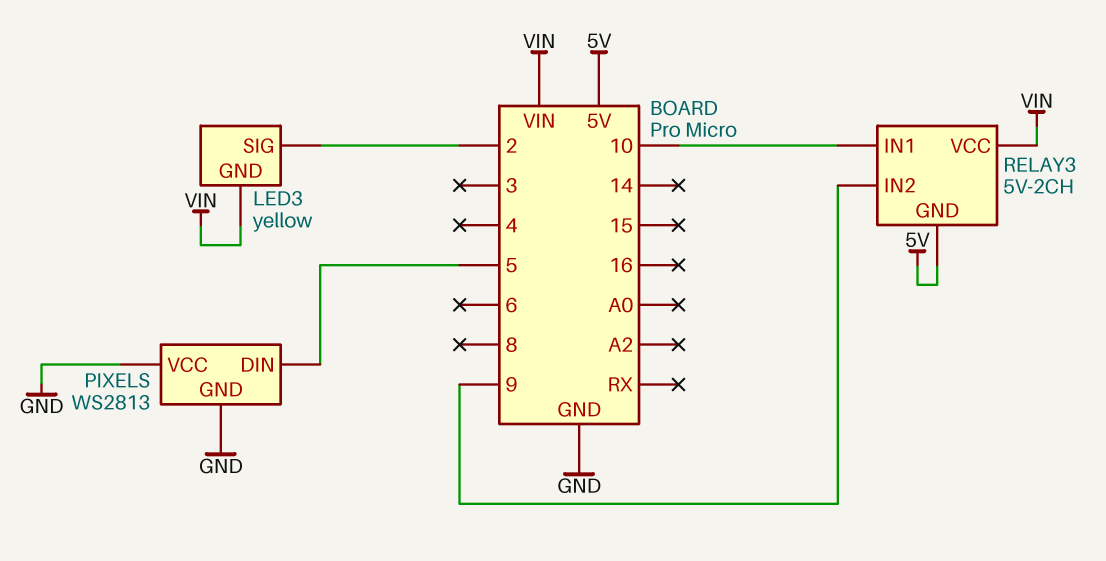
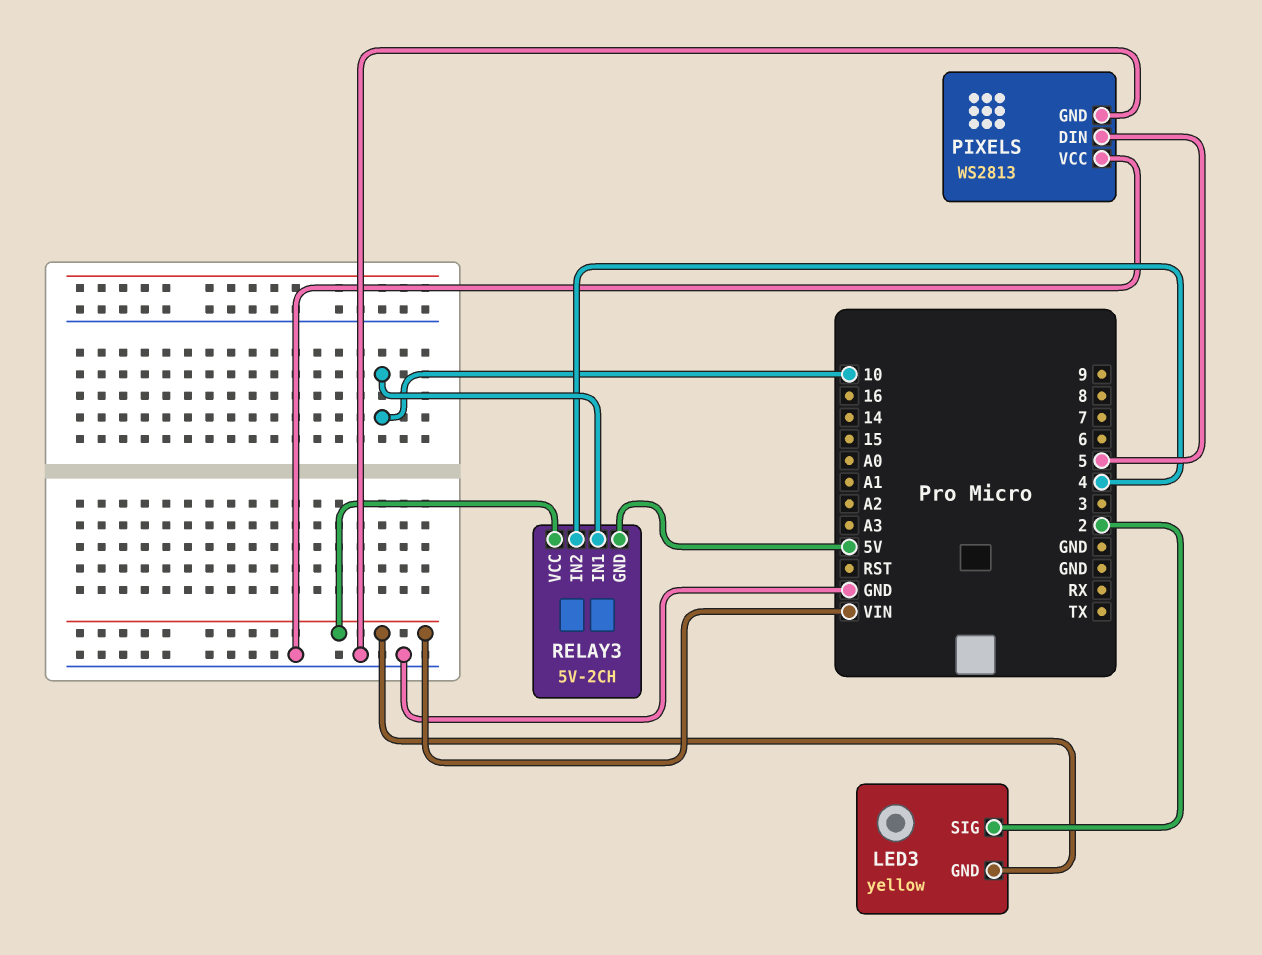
RELAY3 pin IN2: 9 -> 4

